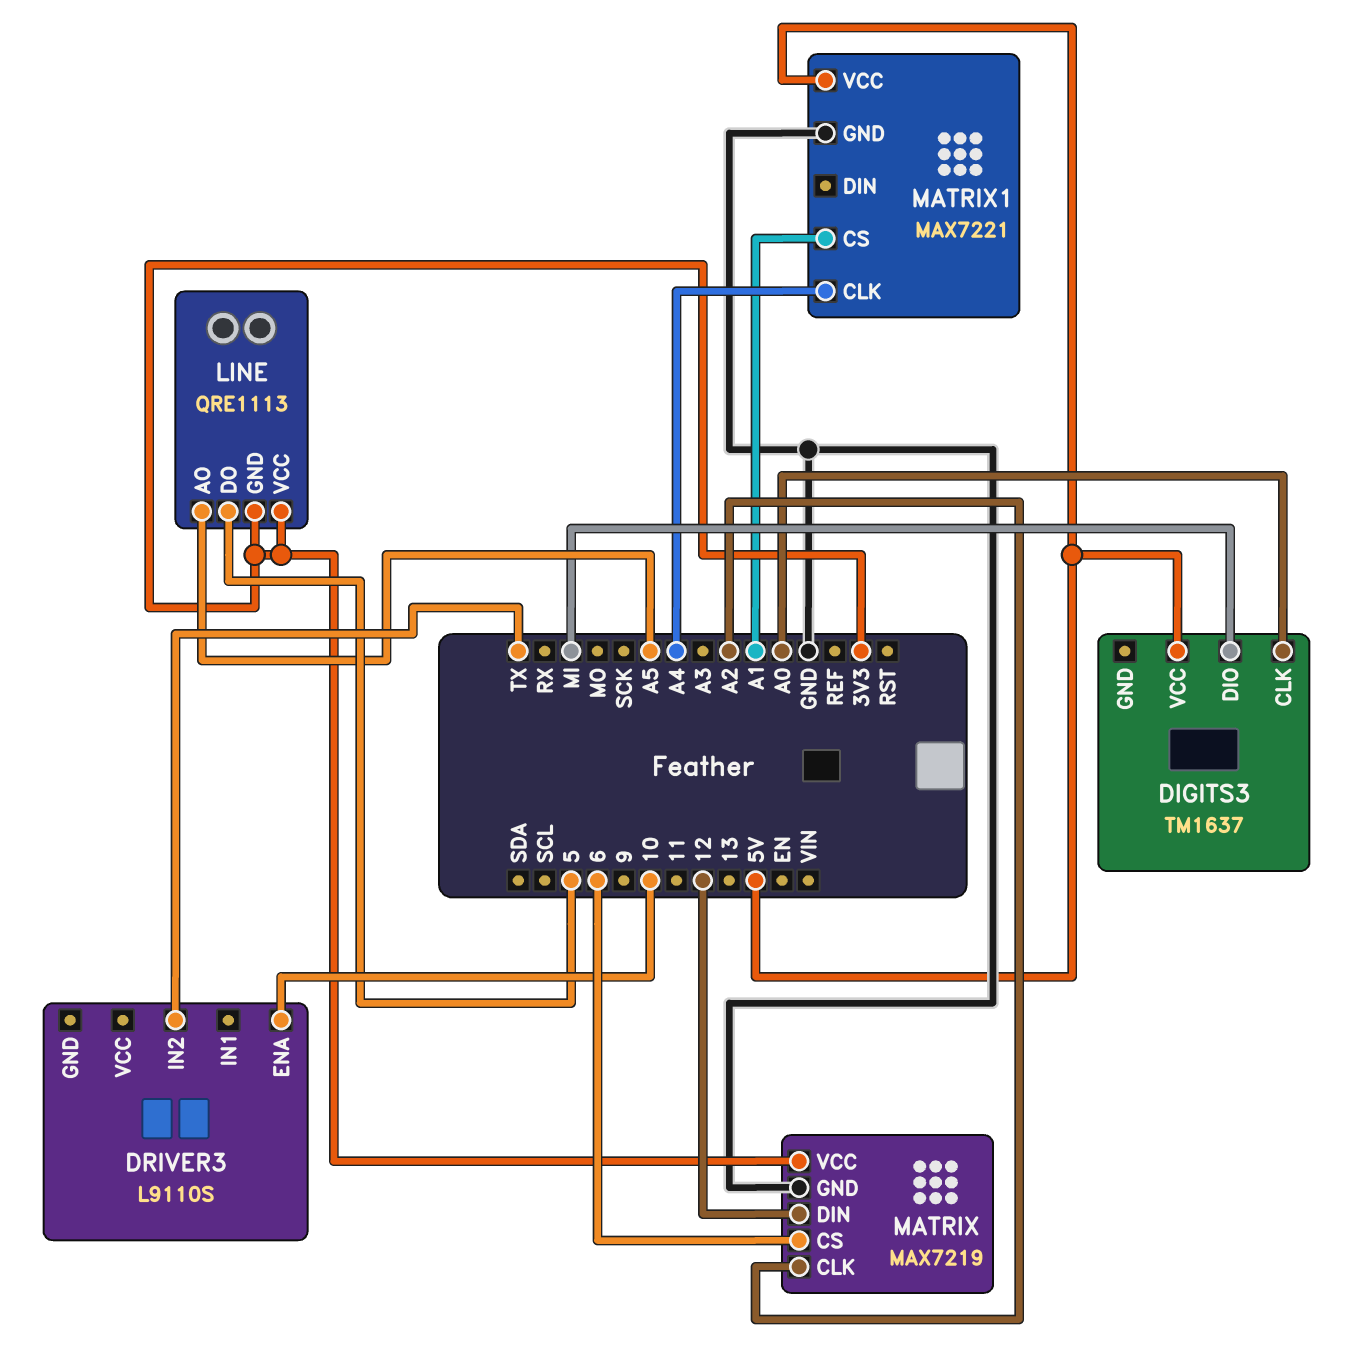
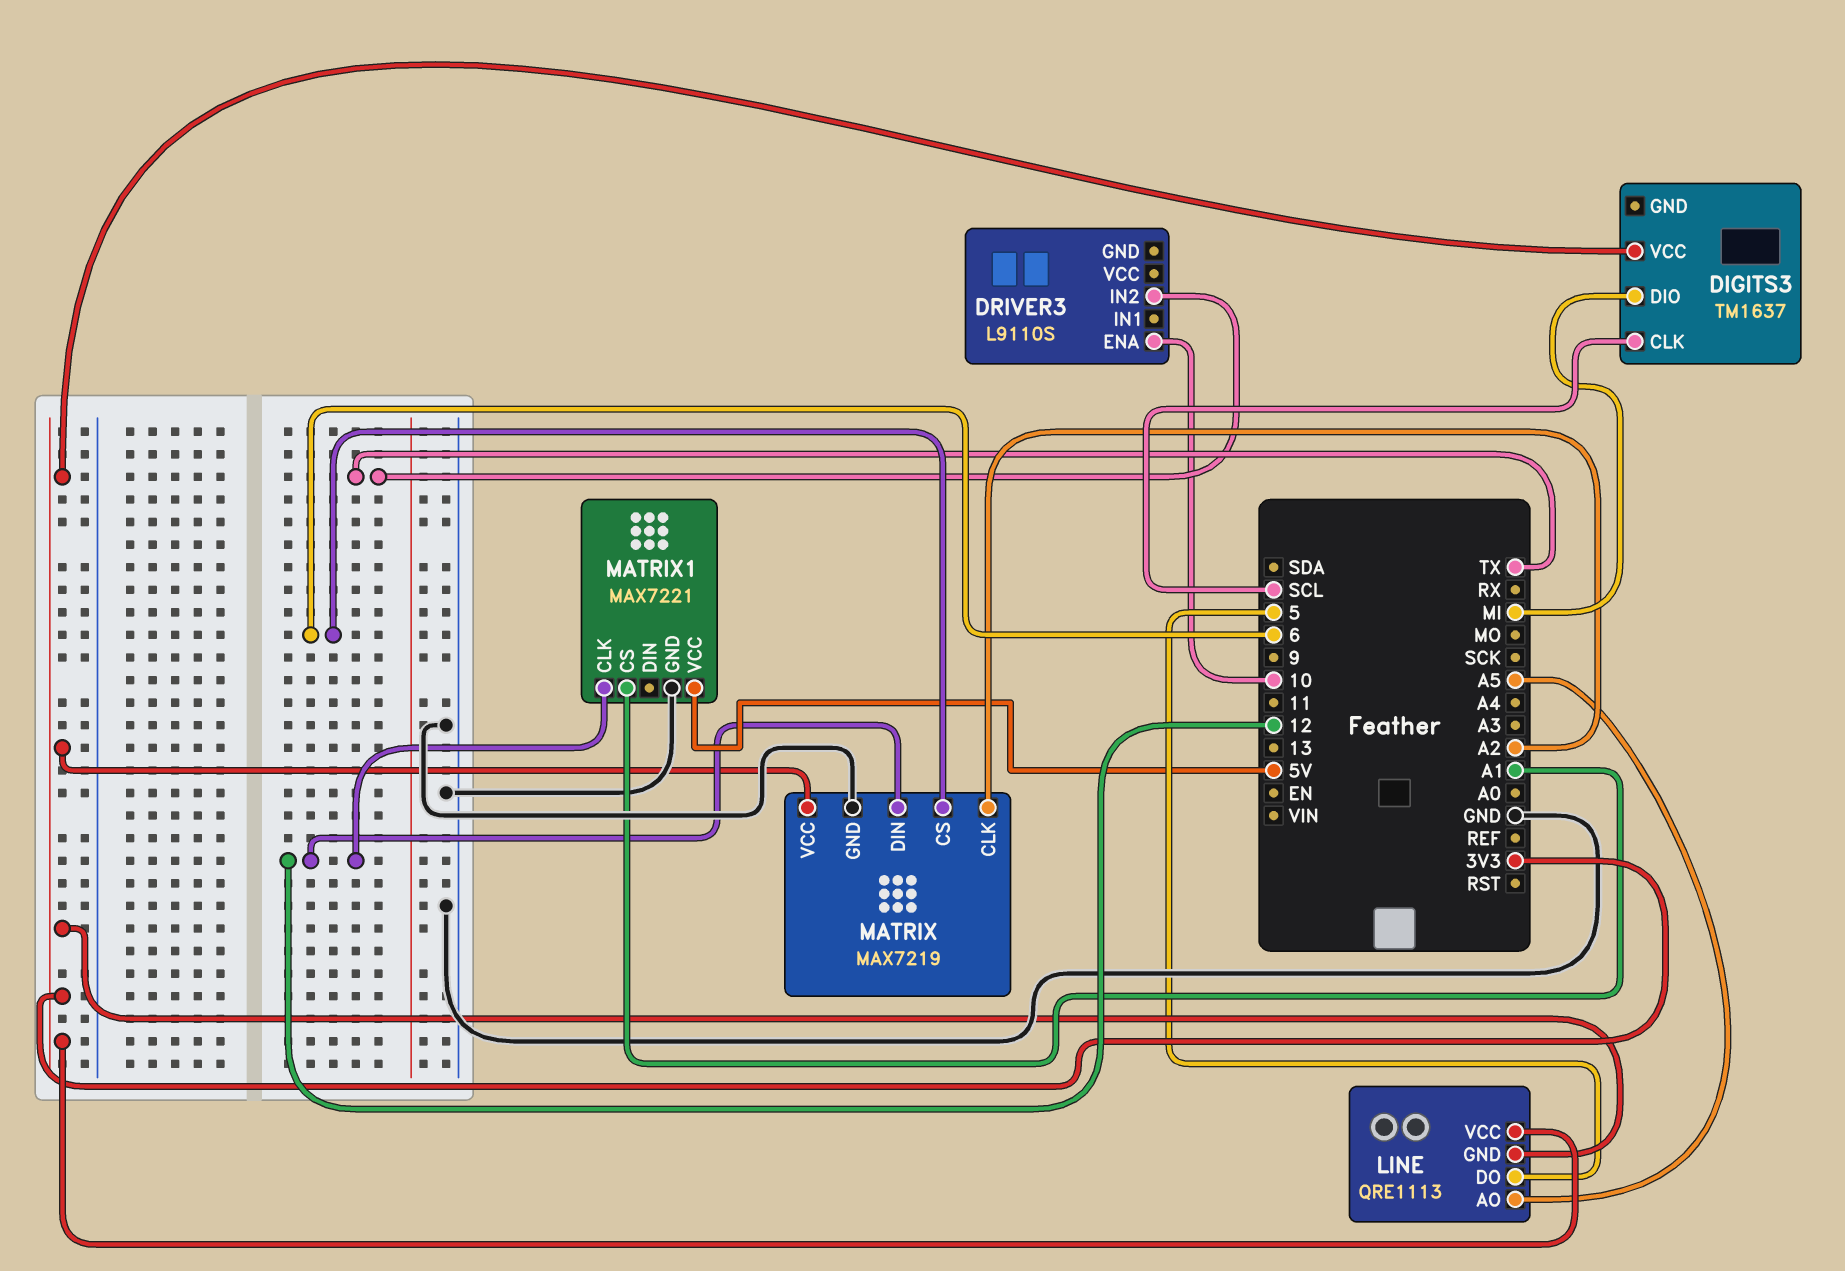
DIGITS3 pin CLK: A0 -> SCL
DIGITS3 pin VCC: 5V -> 3V3
MATRIX1 pin CLK: A4 -> 12

